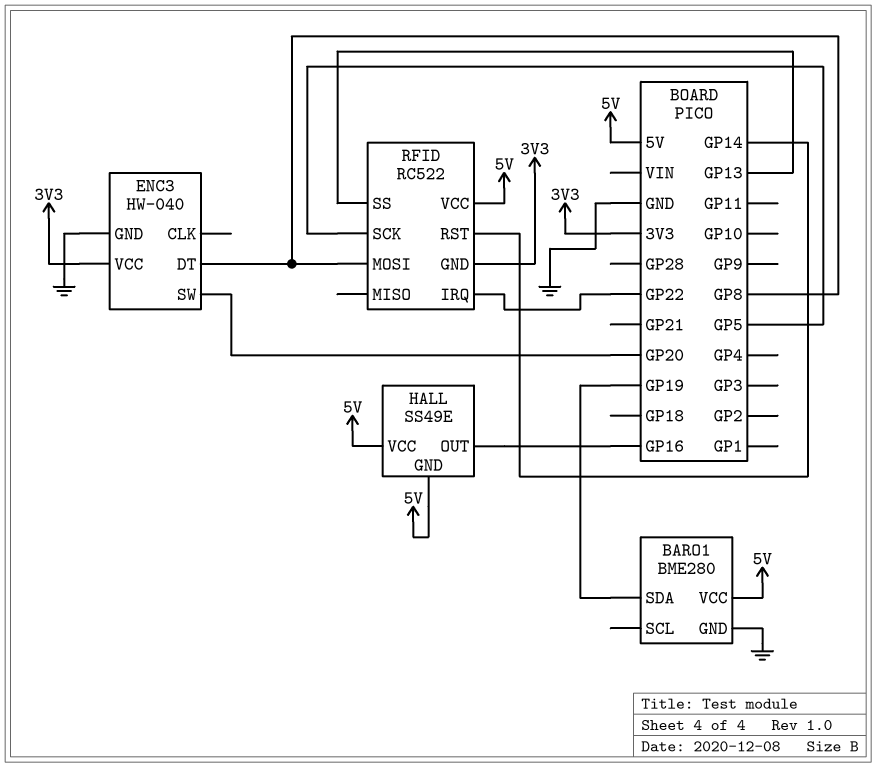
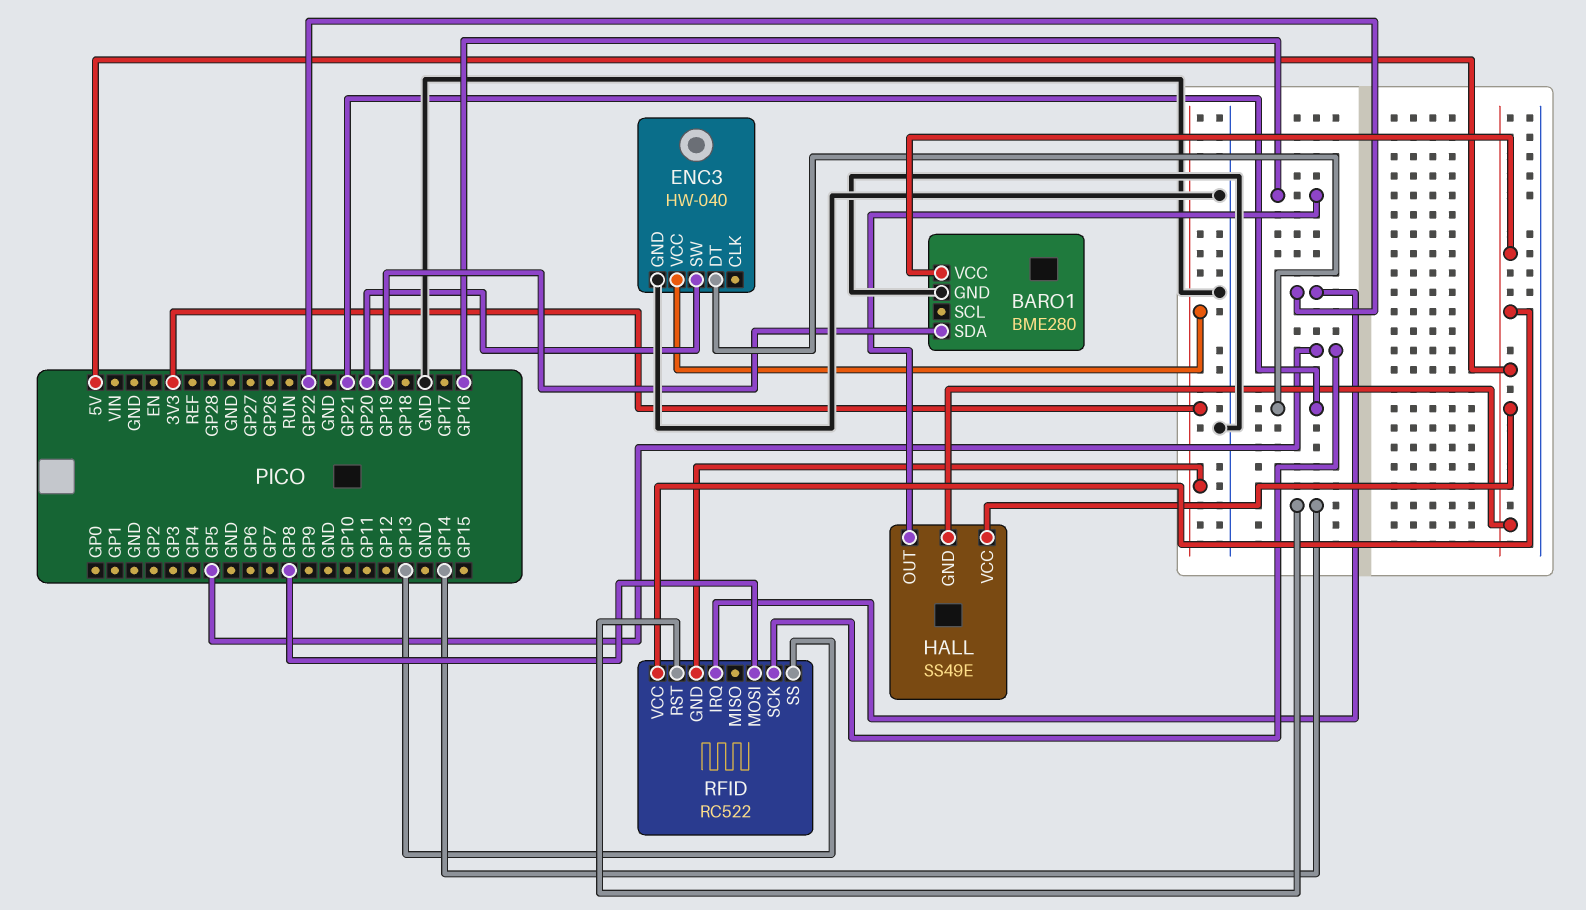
ENC3 pin DT: GP8 -> GP21

